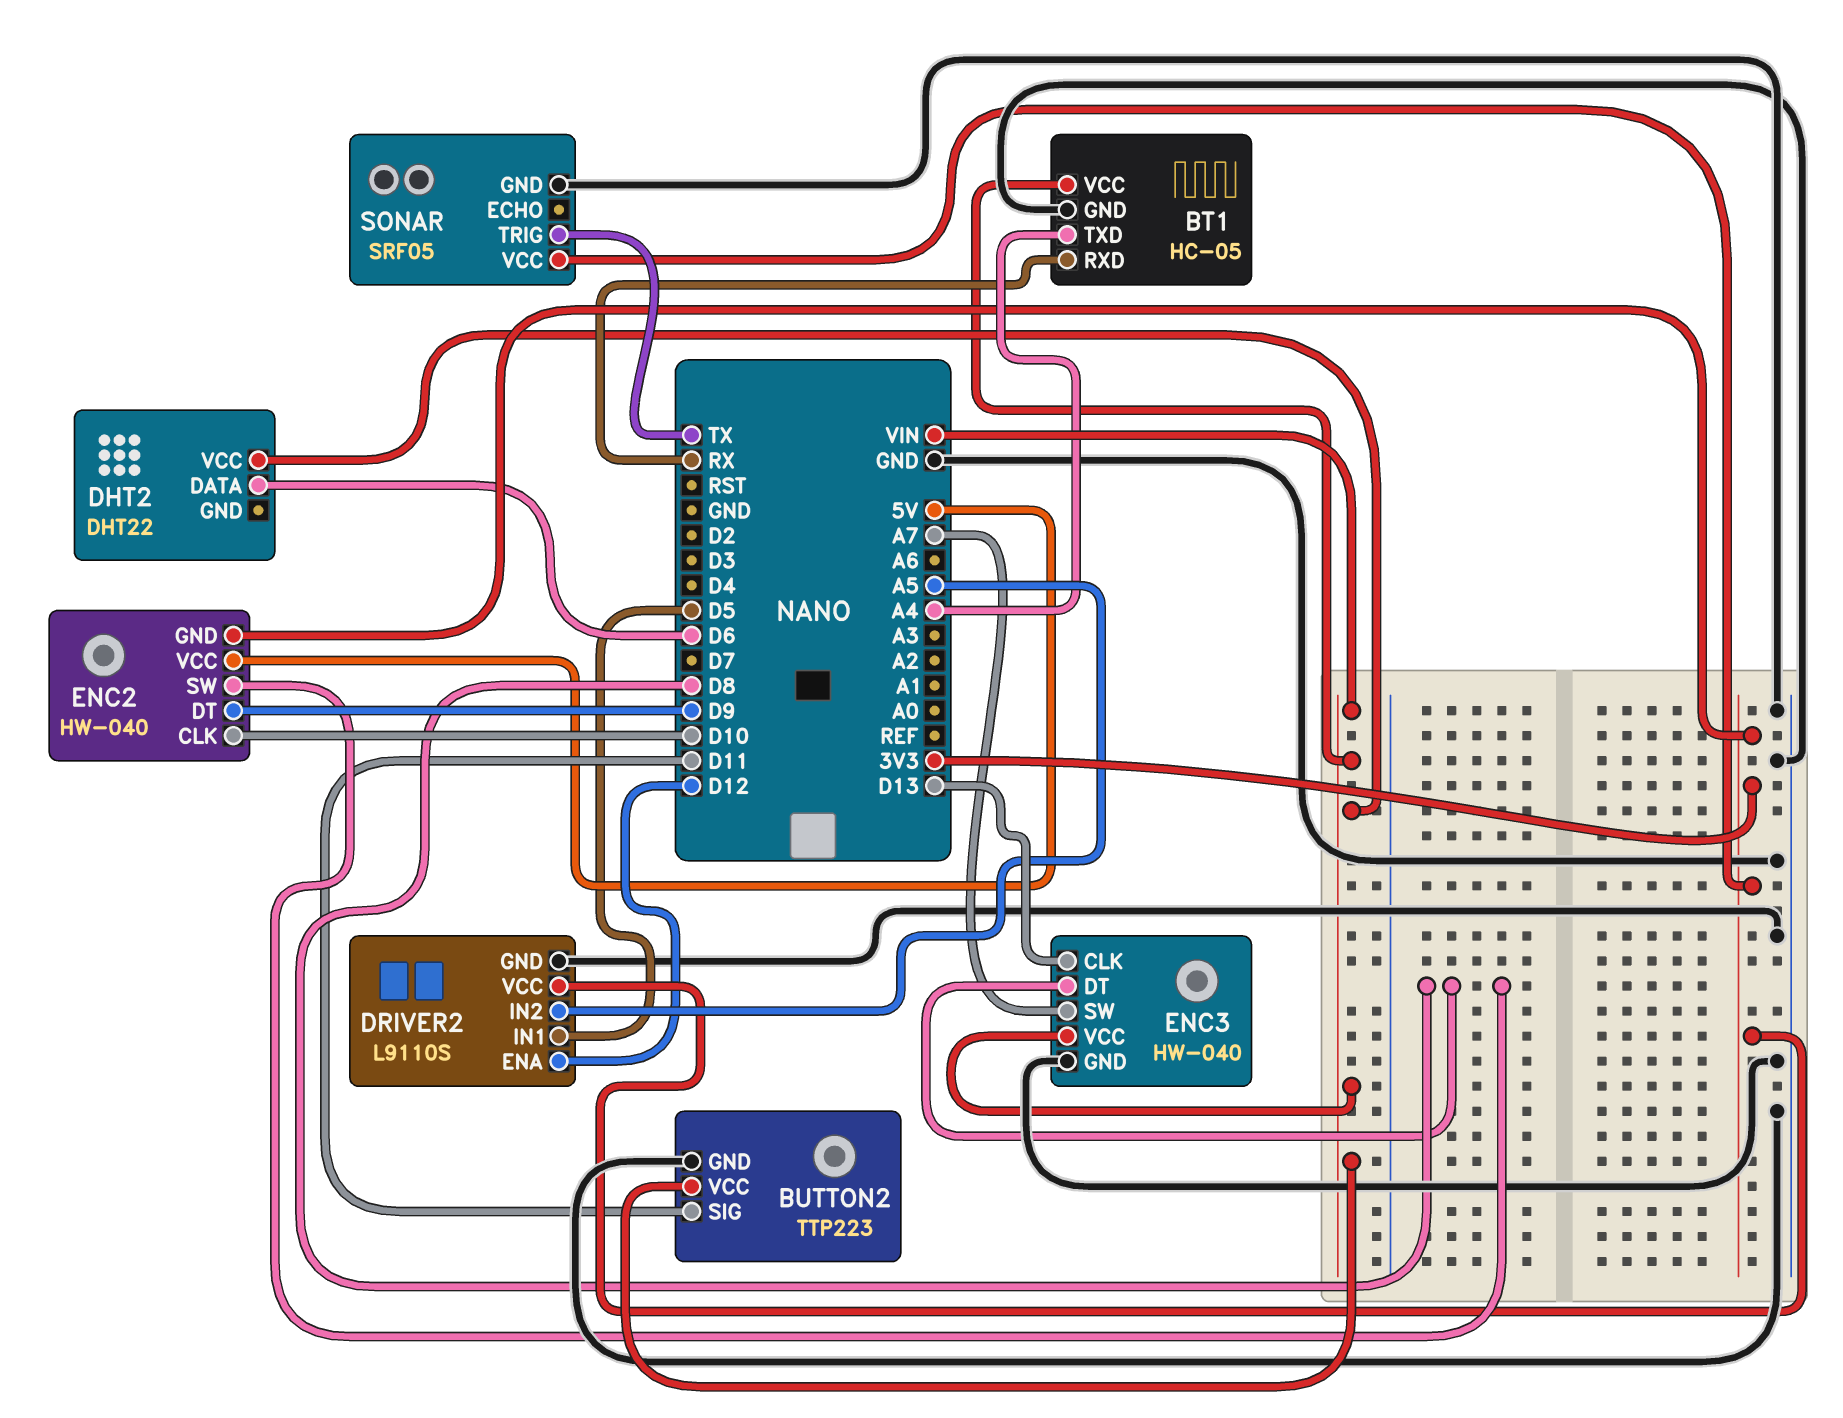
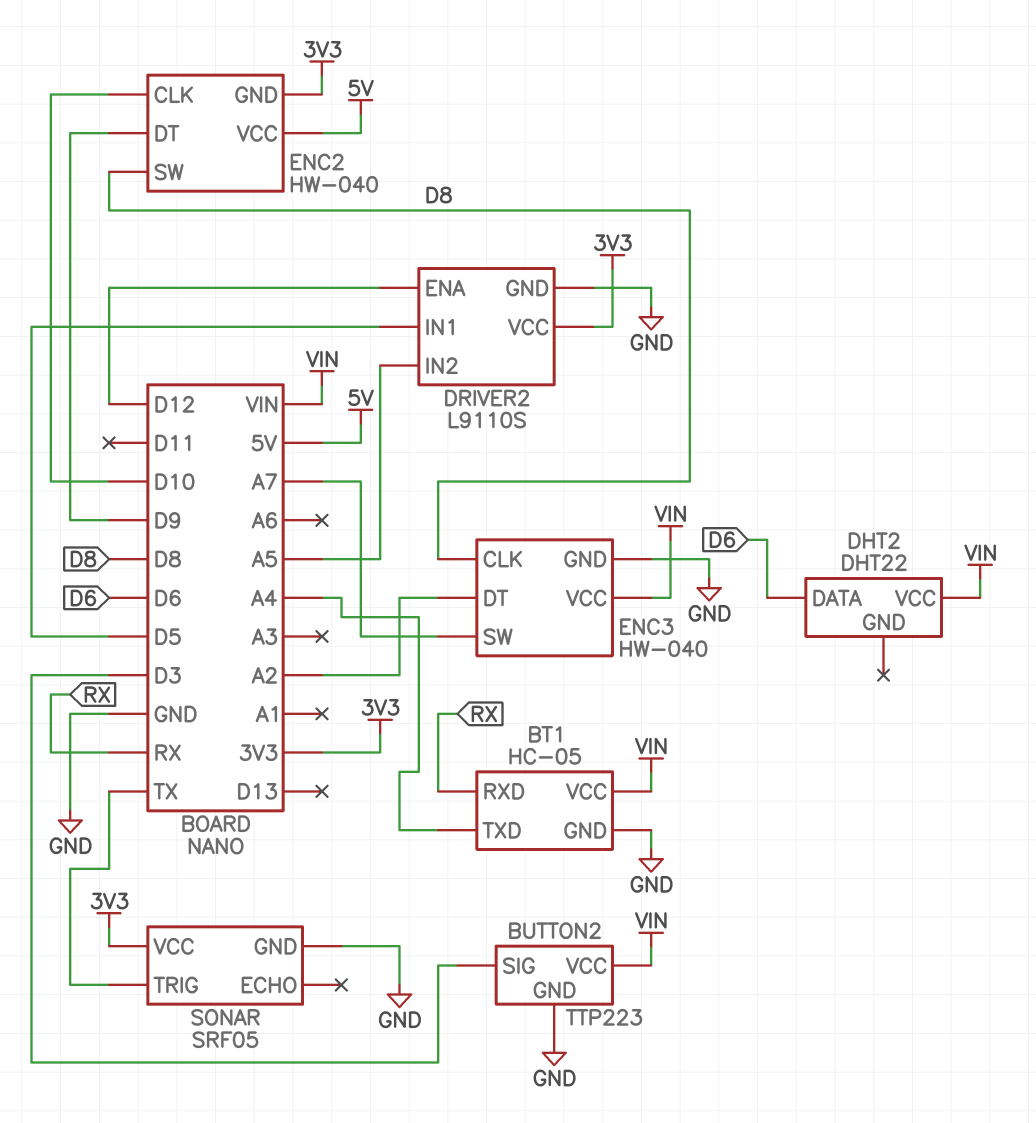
BUTTON2 pin SIG: D11 -> D3
ENC3 pin CLK: D13 -> D8
ENC3 pin DT: D8 -> A2

